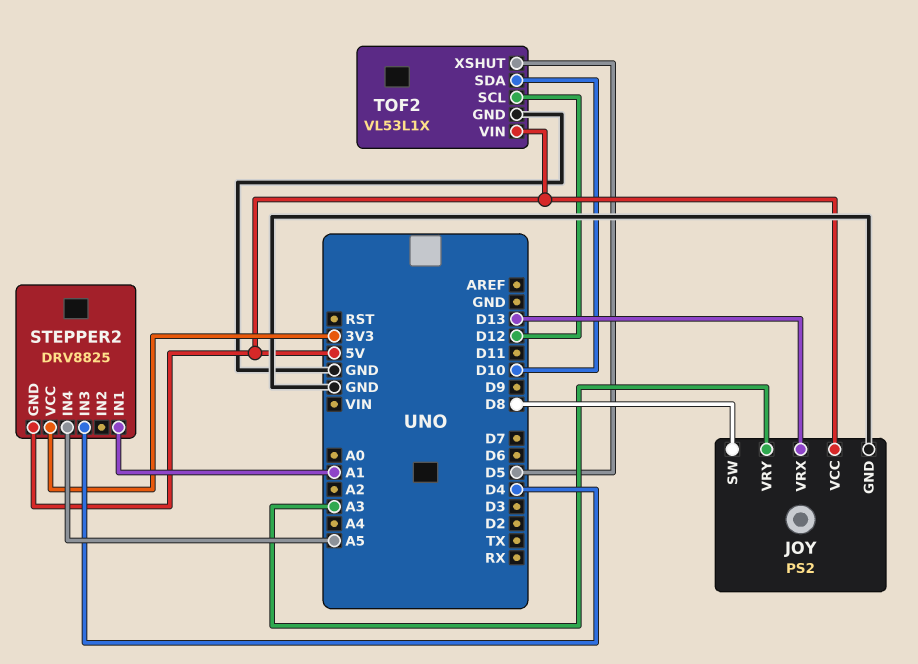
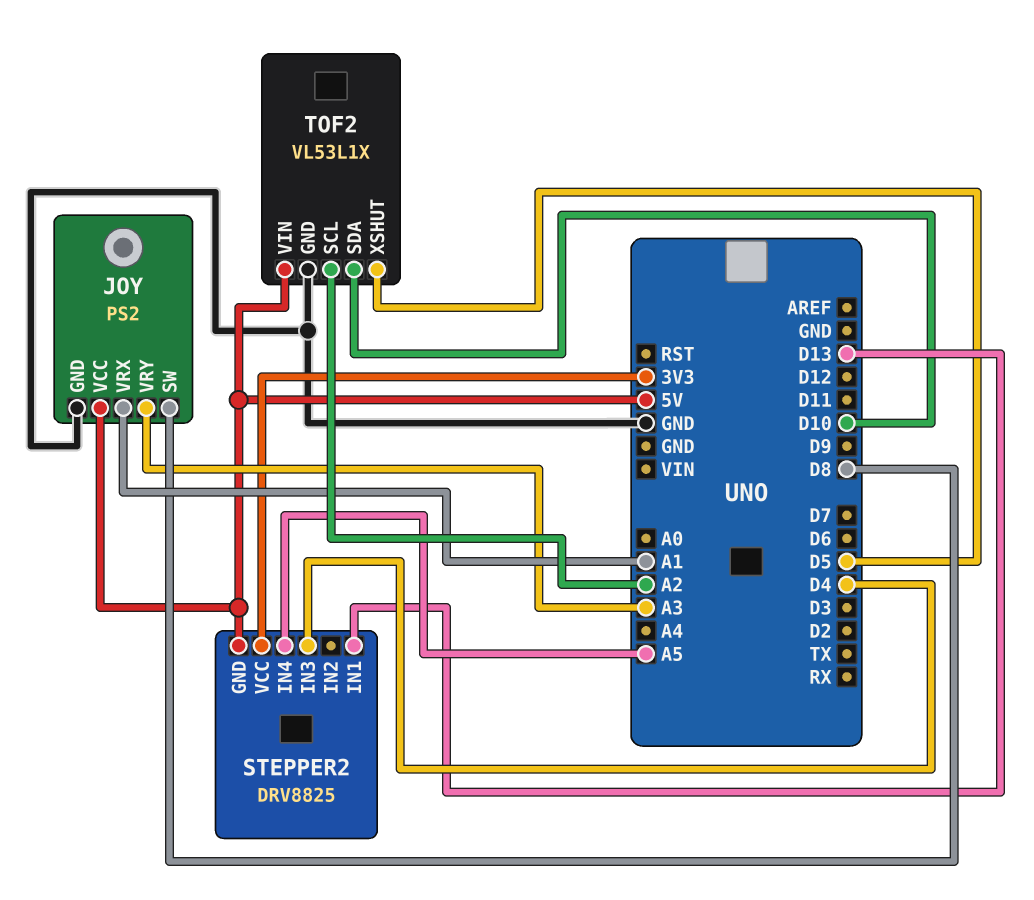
JOY pin VRX: D13 -> A1
STEPPER2 pin IN1: A1 -> D13
TOF2 pin SCL: D12 -> A2

